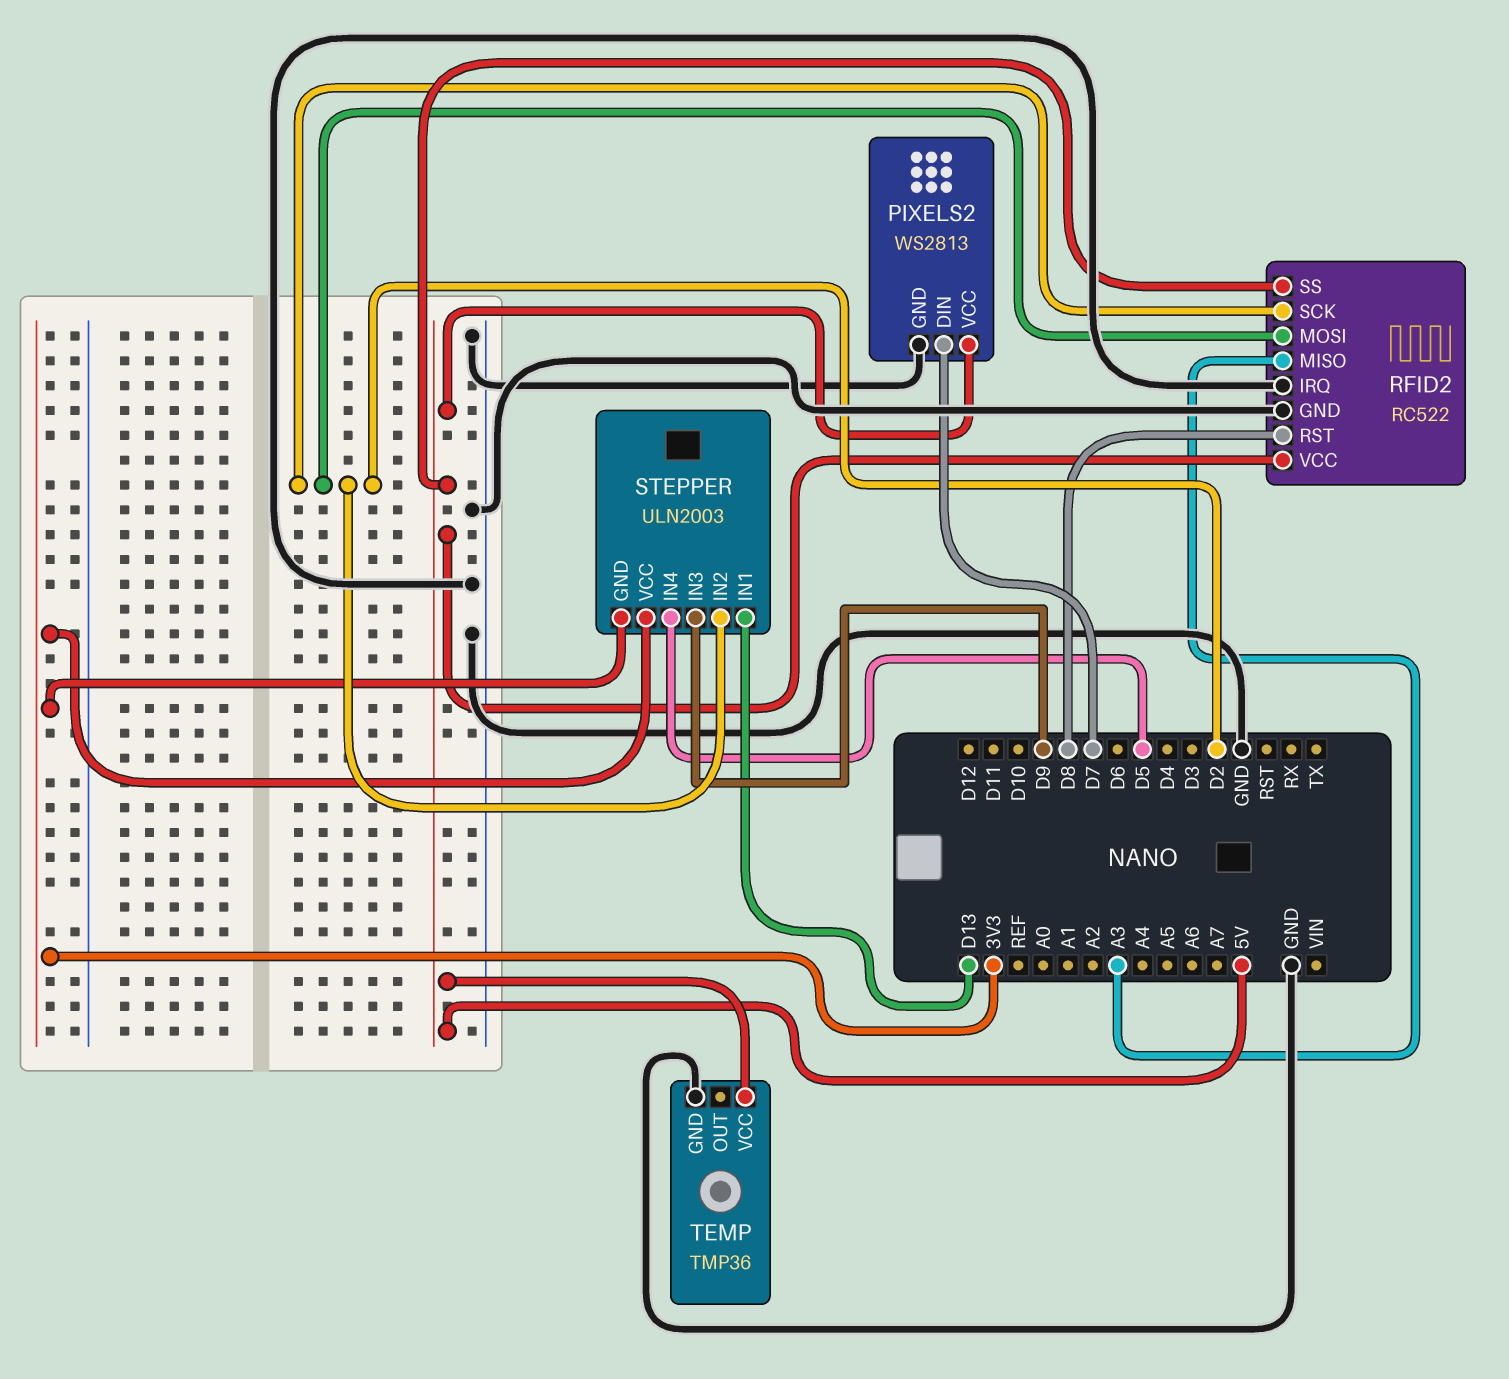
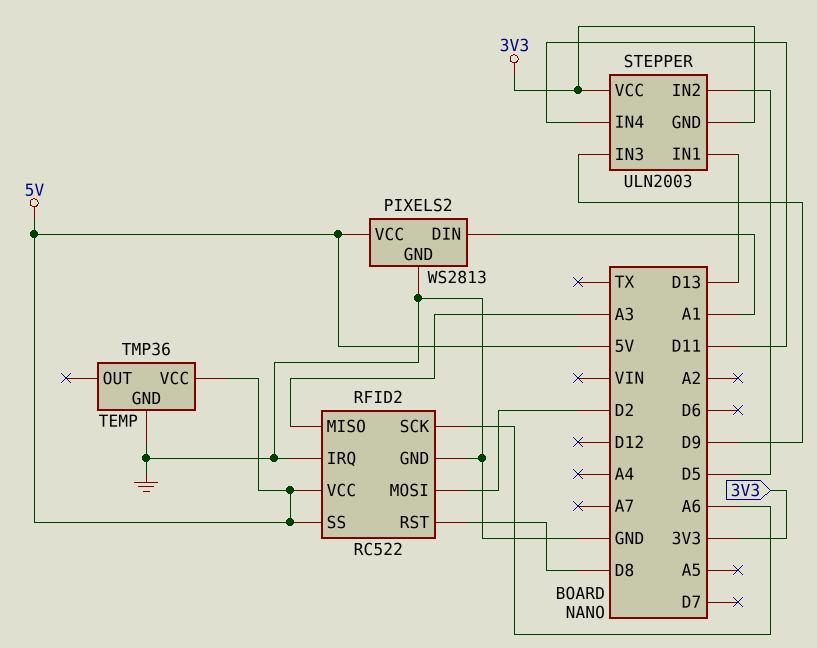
PIXELS2 pin DIN: D7 -> A1
RFID2 pin SCK: D2 -> A6
STEPPER pin IN2: D2 -> D5
STEPPER pin IN4: D5 -> D11

